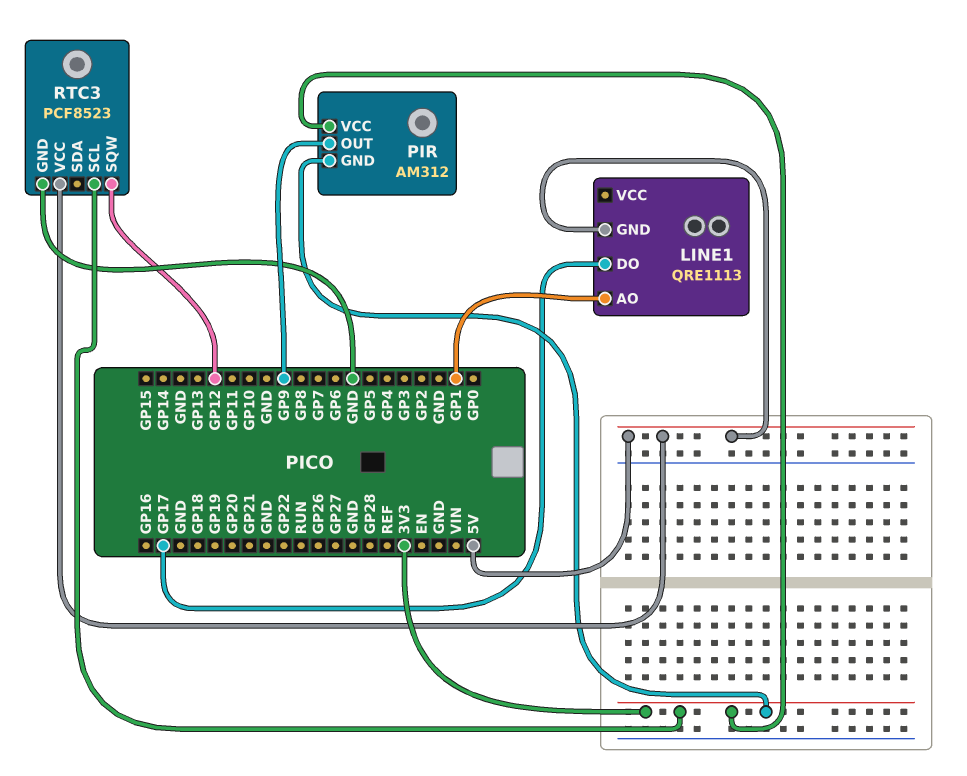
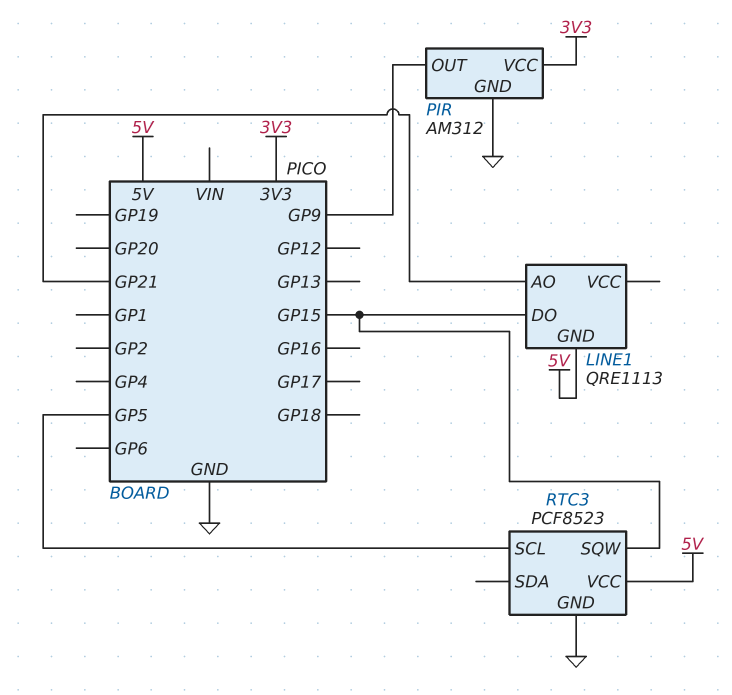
LINE1 pin AO: GP1 -> GP21
LINE1 pin DO: GP17 -> GP15
PIR pin GND: 3V3 -> GND
RTC3 pin SCL: 3V3 -> GP5
RTC3 pin SQW: GP12 -> GP15

